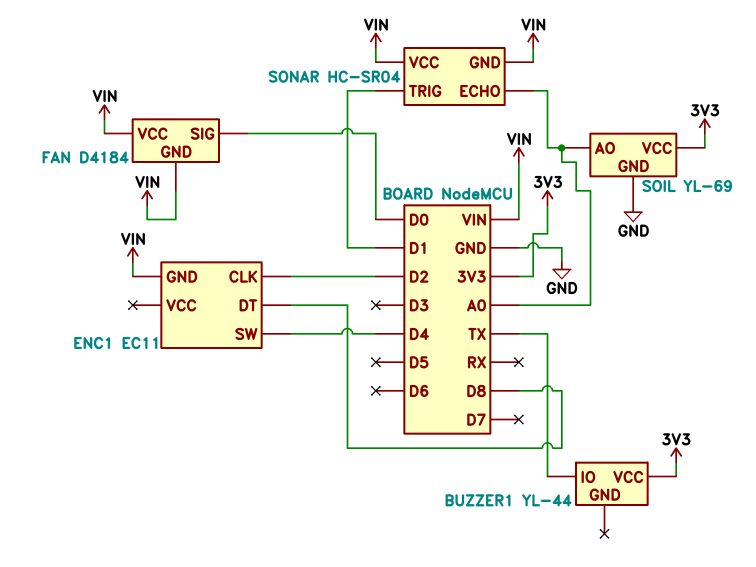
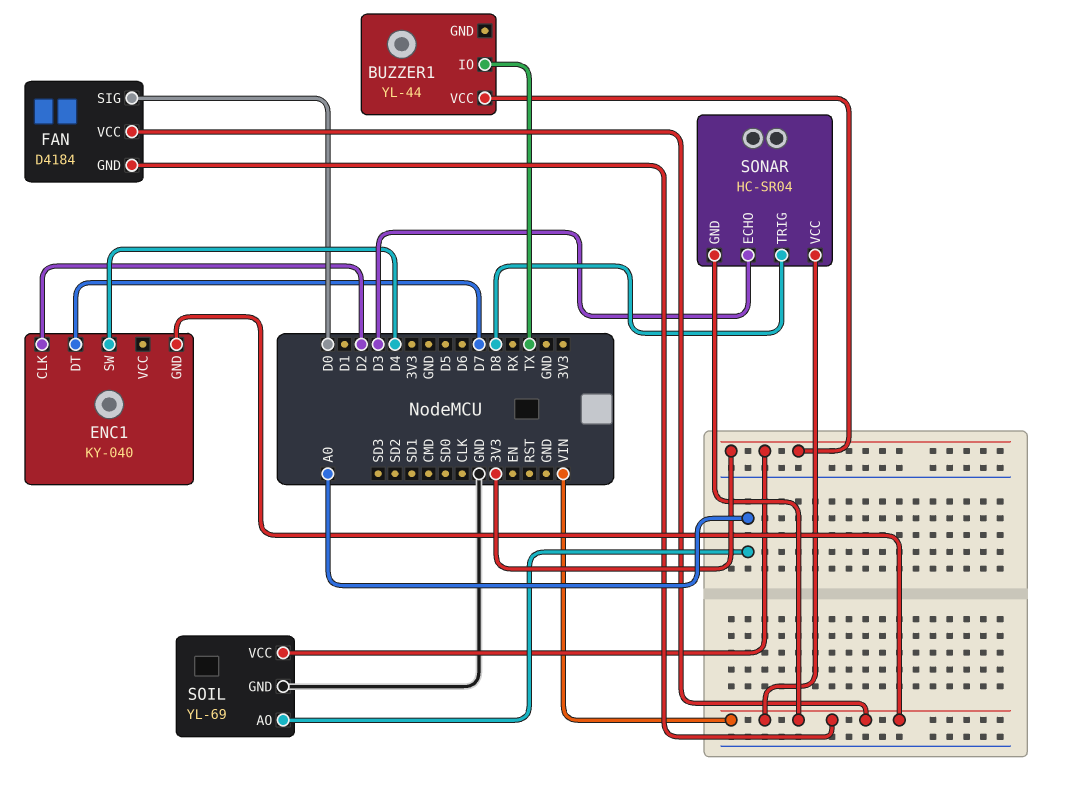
ENC1: EC11 -> KY-040
ENC1 pin DT: D8 -> D7
SONAR pin ECHO: A0 -> D3
SONAR pin TRIG: D1 -> D8

